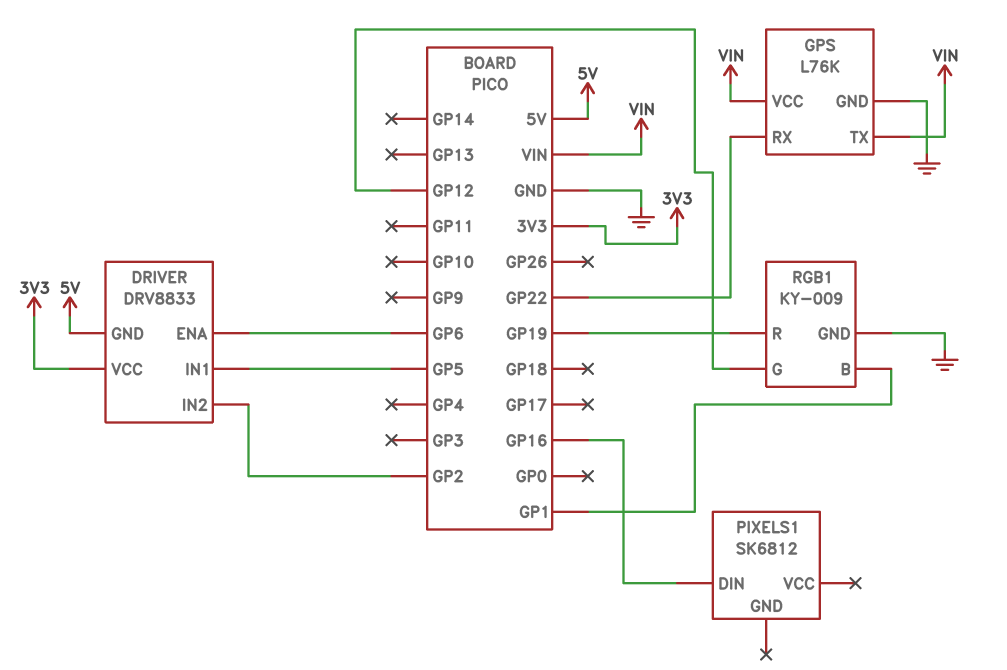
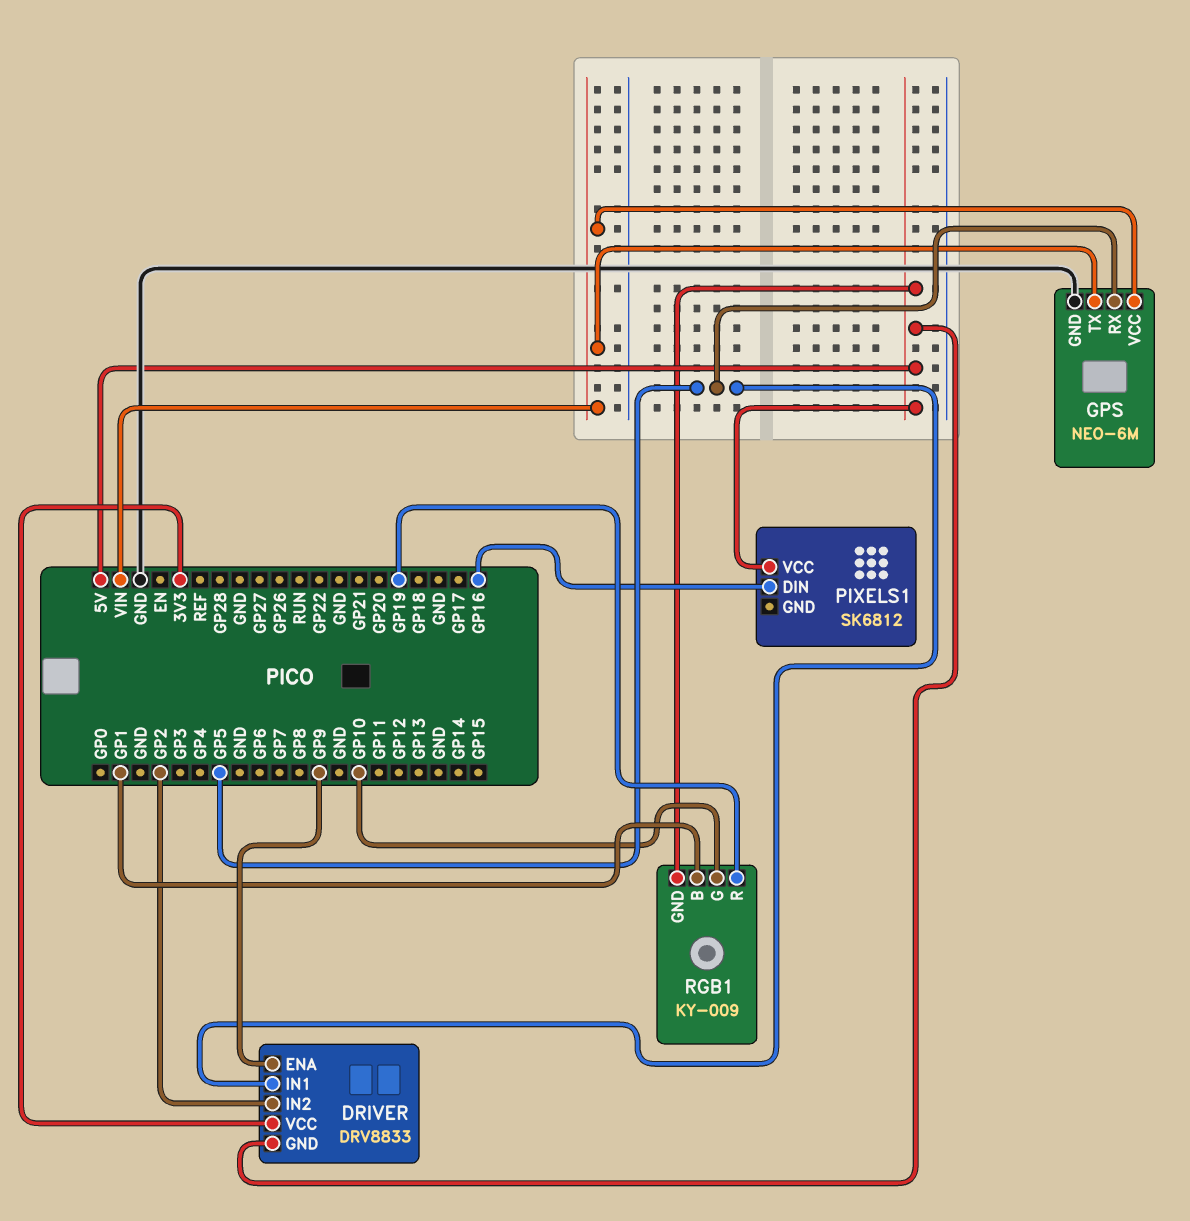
DRIVER pin ENA: GP6 -> GP9
GPS: L76K -> NEO-6M
GPS pin RX: GP22 -> GP5
PIXELS1 pin VCC: none -> 5V
RGB1 pin G: GP12 -> GP10
RGB1 pin GND: GND -> 5V

